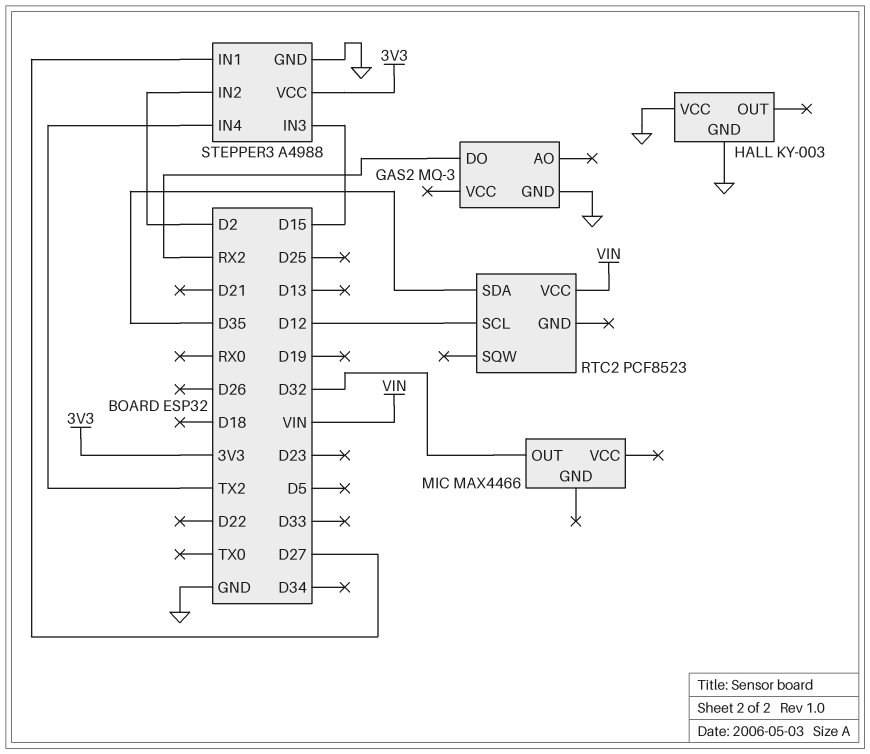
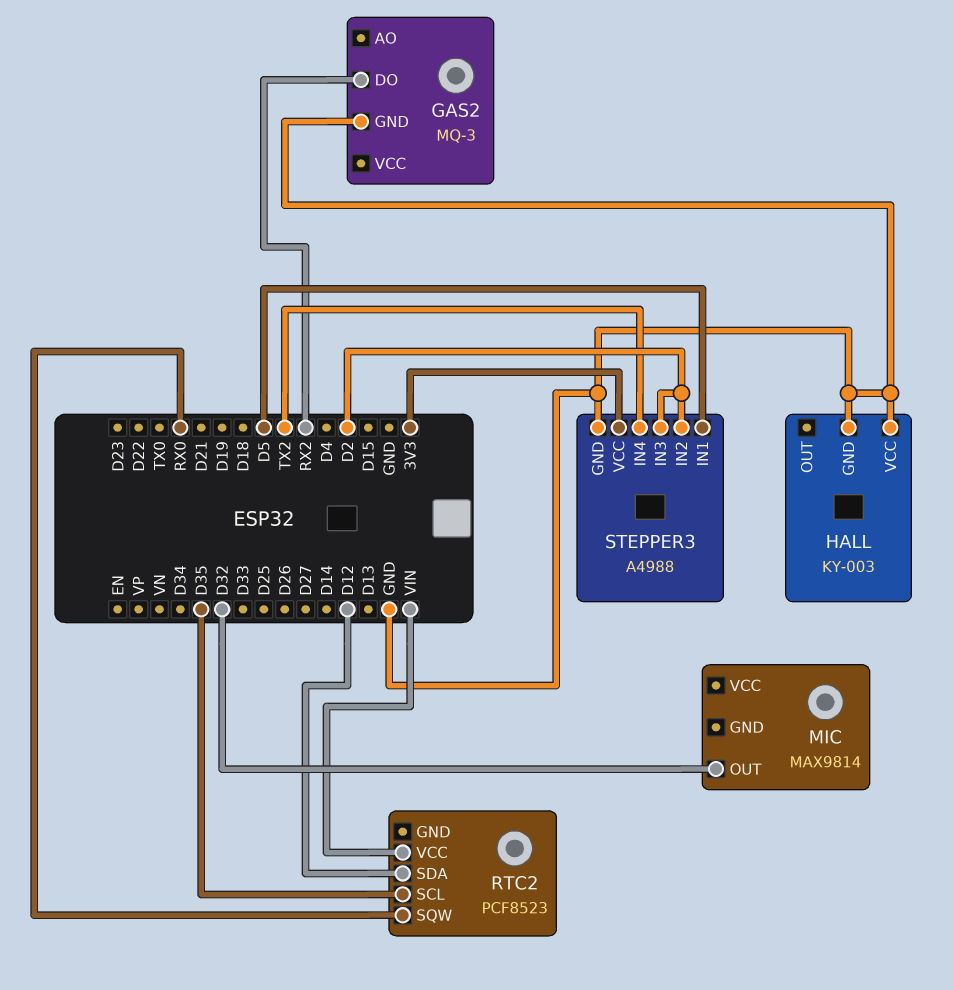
MIC: MAX4466 -> MAX9814
RTC2 pin SCL: D12 -> D35
RTC2 pin SDA: D35 -> D12
RTC2 pin SQW: none -> RX0
STEPPER3 pin IN1: D27 -> D5
STEPPER3 pin IN3: D15 -> D2

